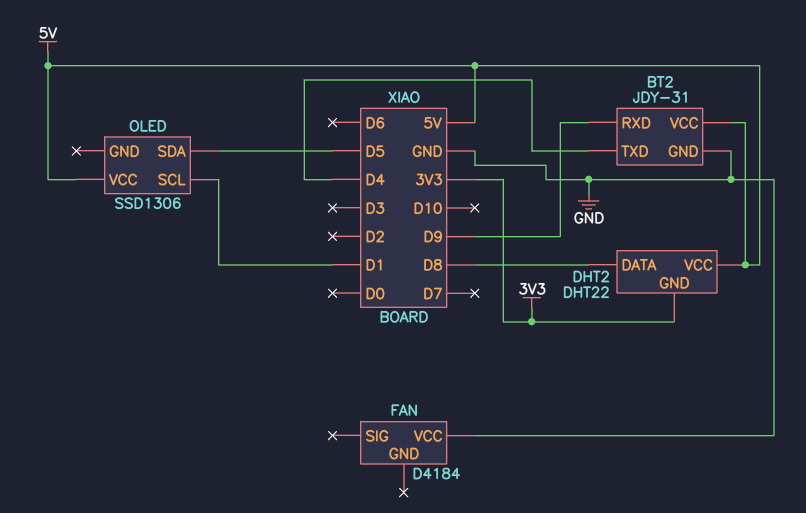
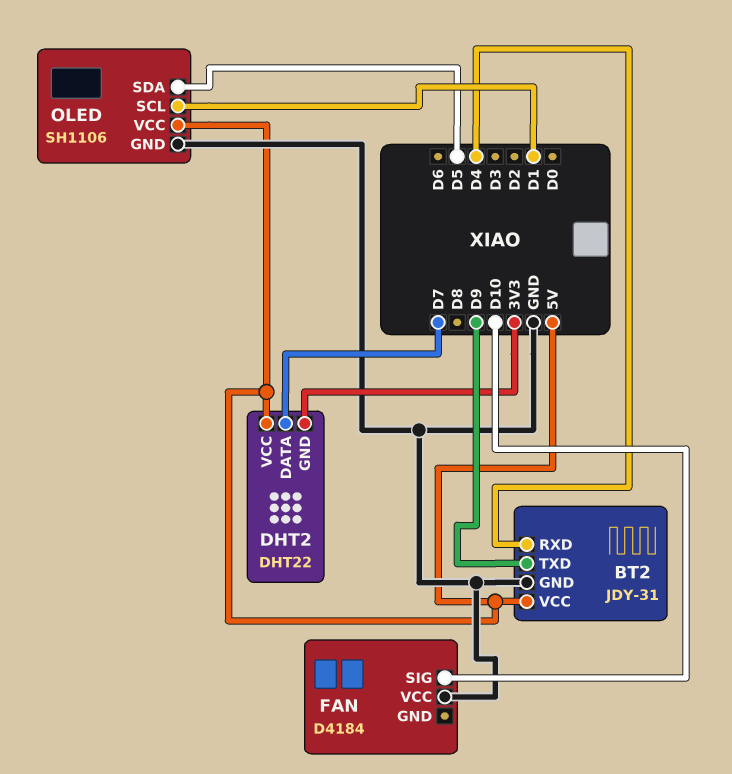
BT2 pin RXD: D9 -> D4
BT2 pin TXD: D4 -> D9
DHT2 pin DATA: D8 -> D7
FAN pin SIG: none -> D10
OLED: SSD1306 -> SH1106
OLED pin GND: none -> GND

